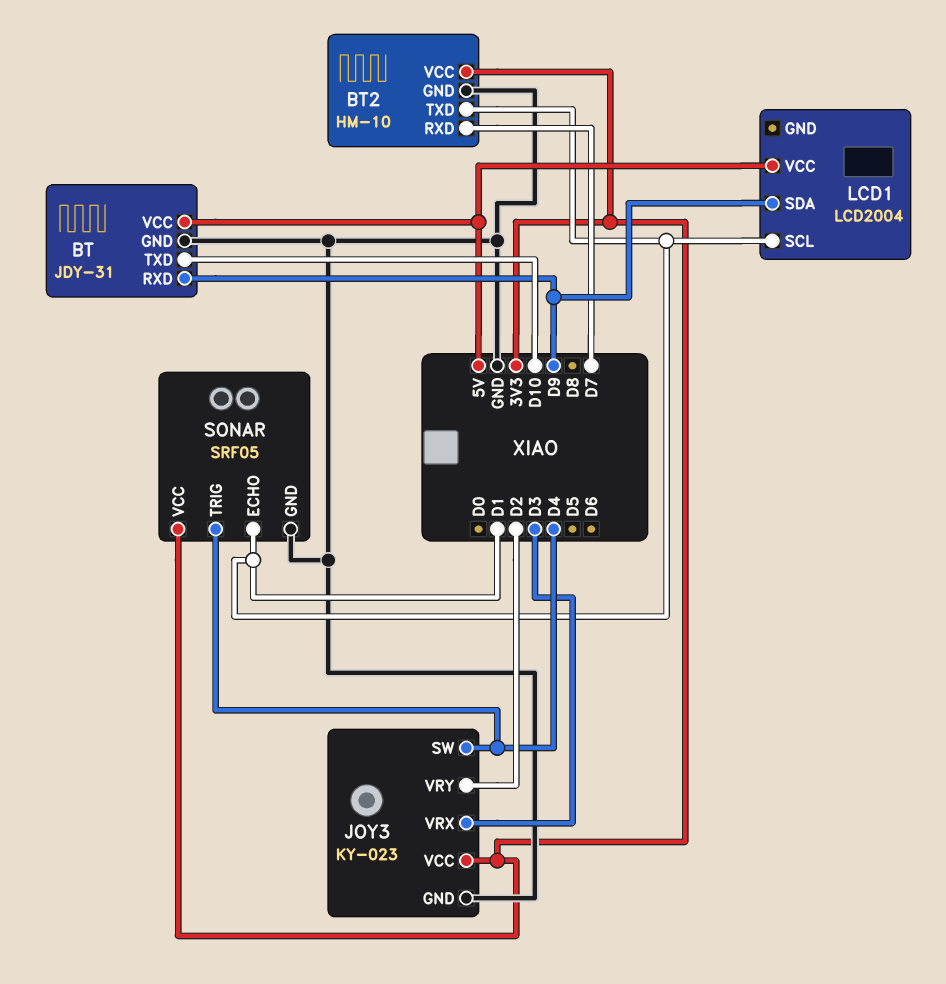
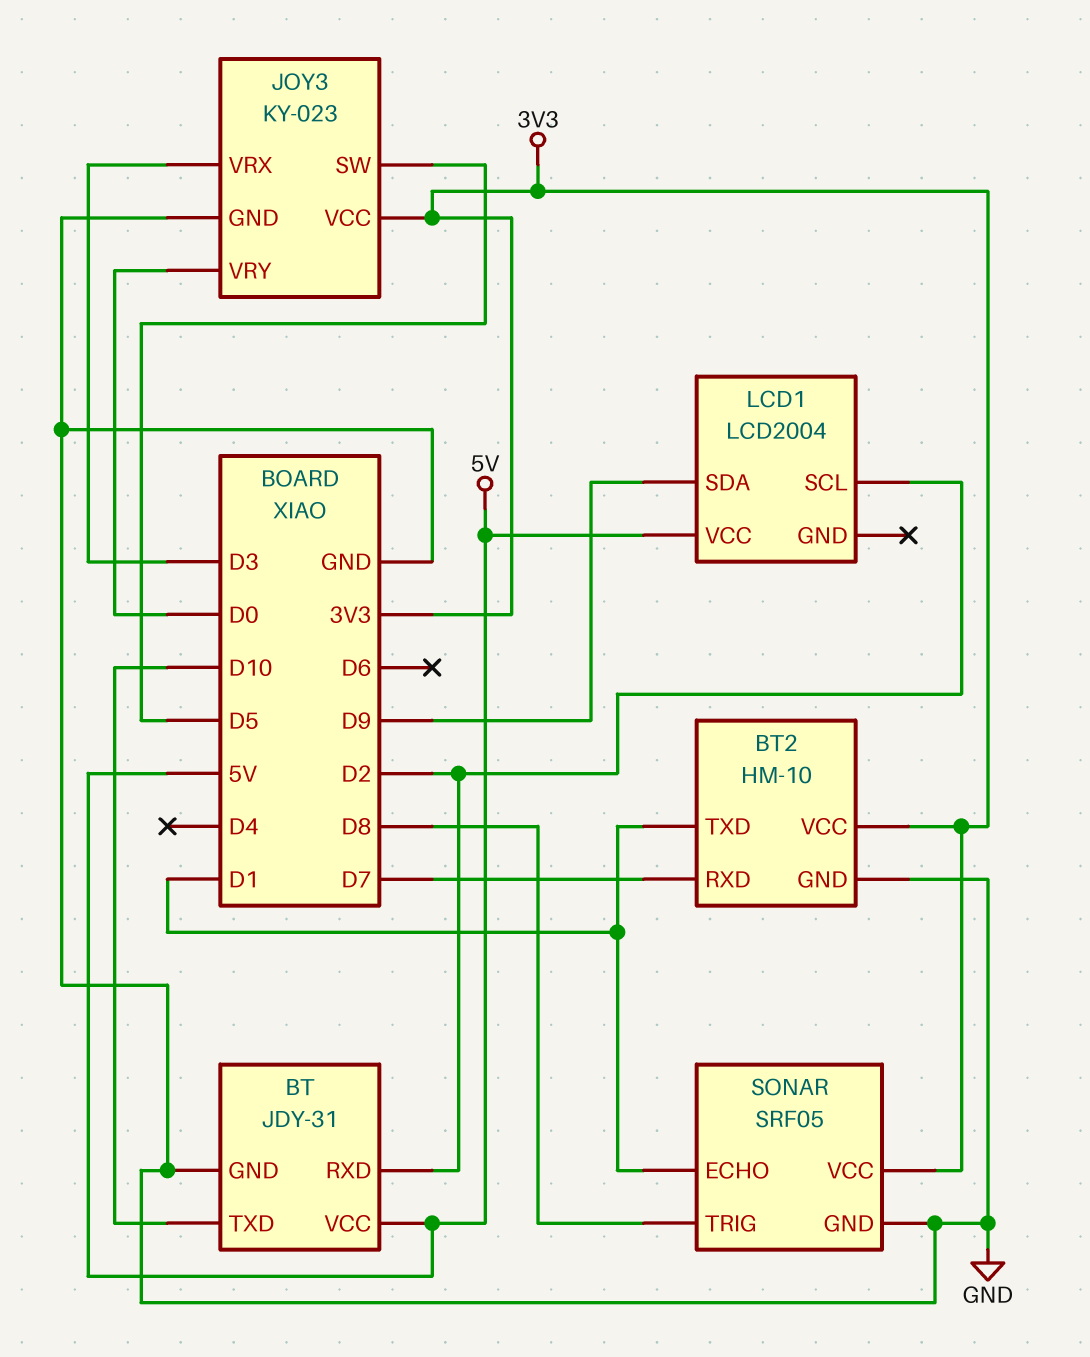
BT pin RXD: D9 -> D2
JOY3 pin SW: D4 -> D5
JOY3 pin VRY: D2 -> D0
LCD1 pin SCL: D1 -> D2
SONAR pin TRIG: D4 -> D8

